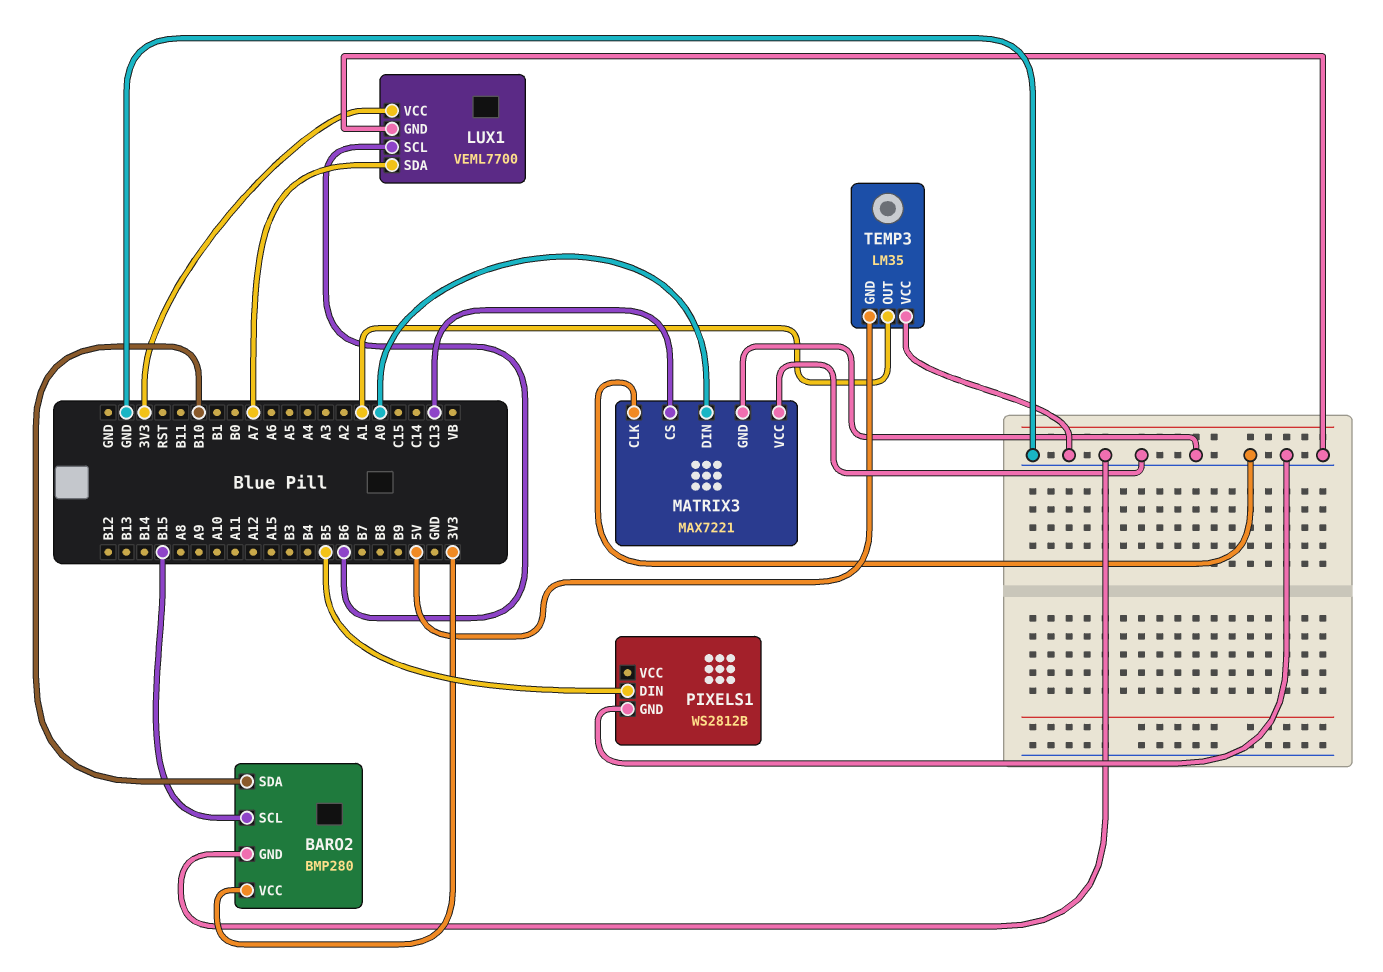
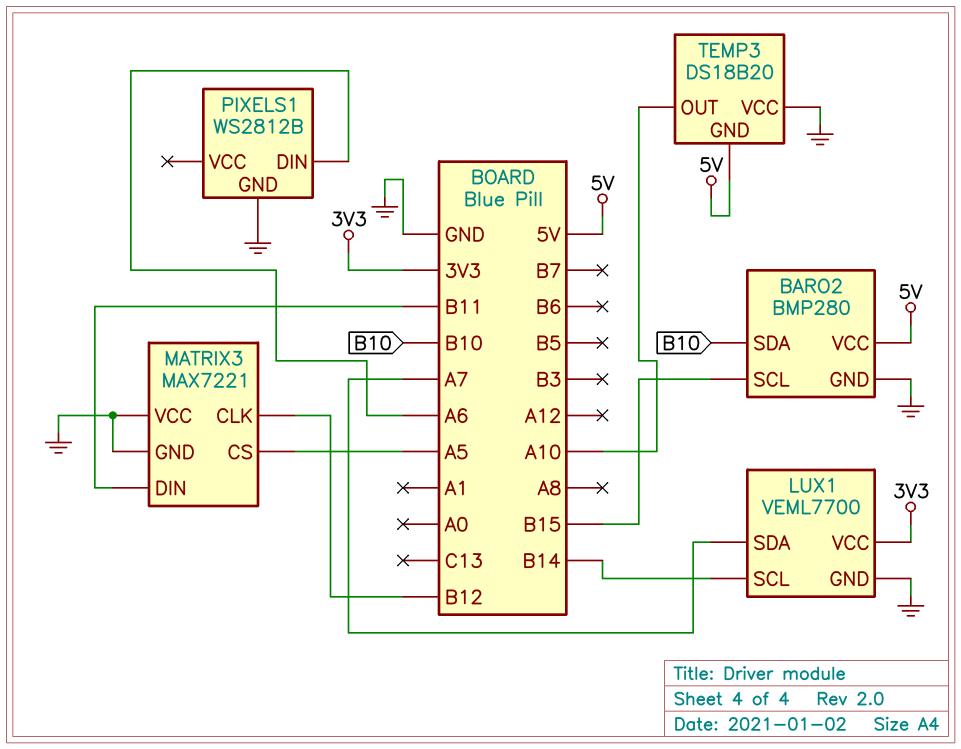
BARO2 pin VCC: 3V3 -> 5V
LUX1 pin SCL: B6 -> B14
MATRIX3 pin CLK: GND -> B12
MATRIX3 pin CS: C13 -> A5
MATRIX3 pin DIN: A0 -> B11
PIXELS1 pin DIN: B5 -> A6
TEMP3: LM35 -> DS18B20
TEMP3 pin OUT: A1 -> A10

